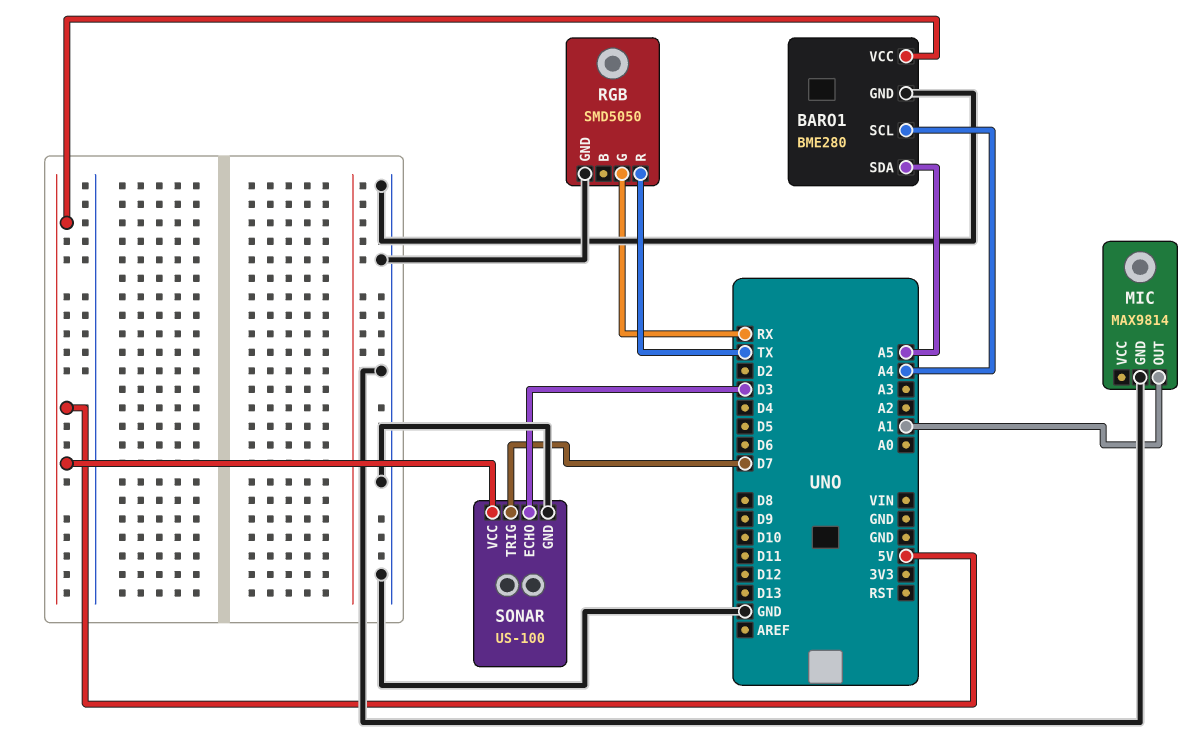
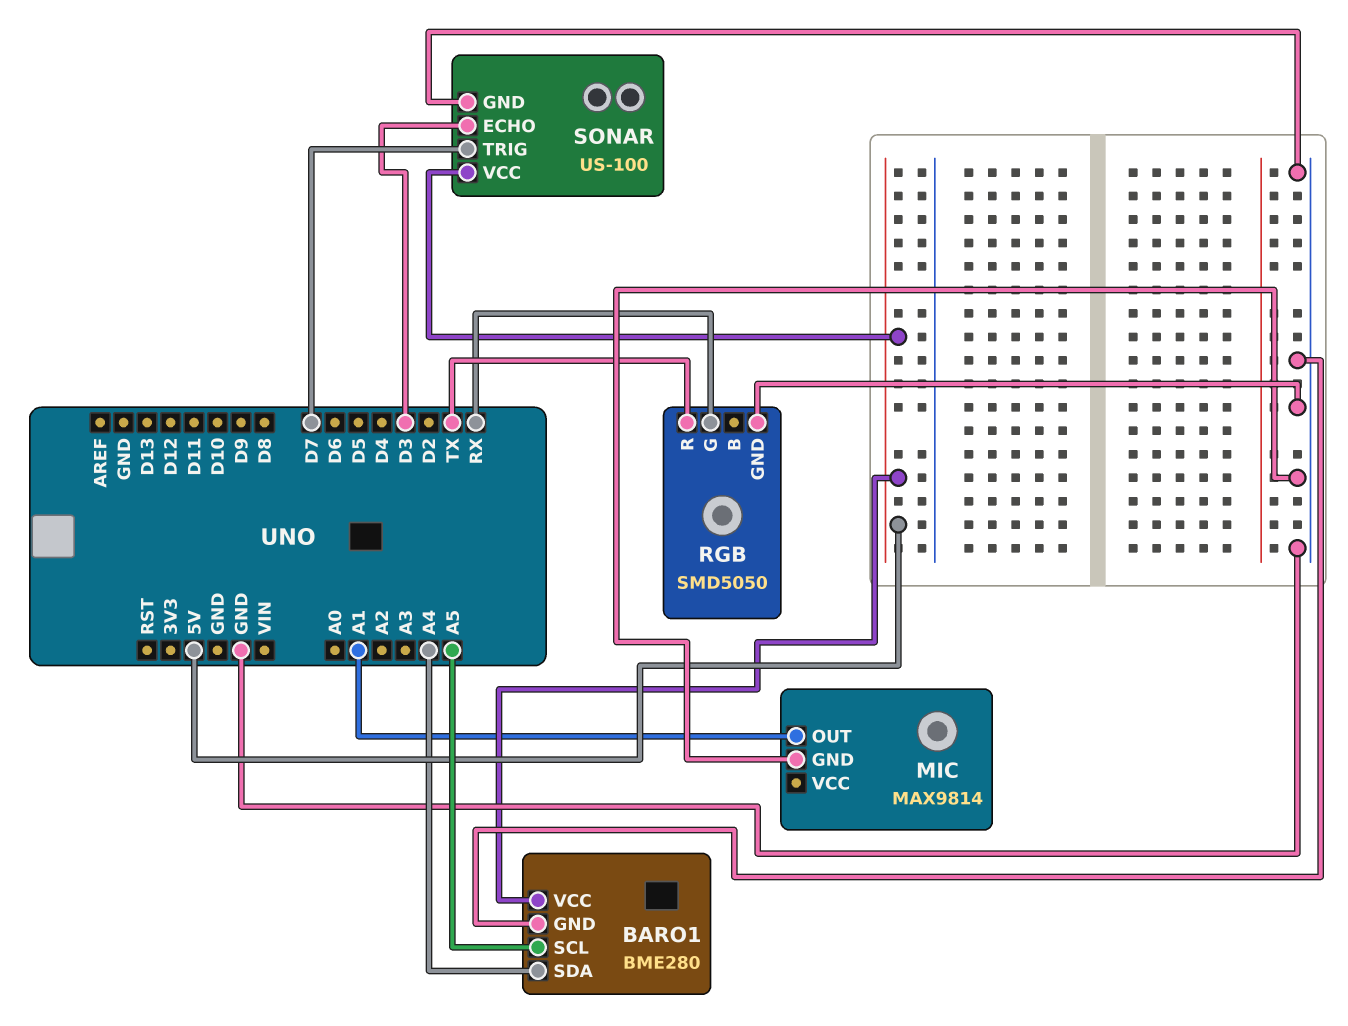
BARO1 pin SCL: A4 -> A5
BARO1 pin SDA: A5 -> A4

